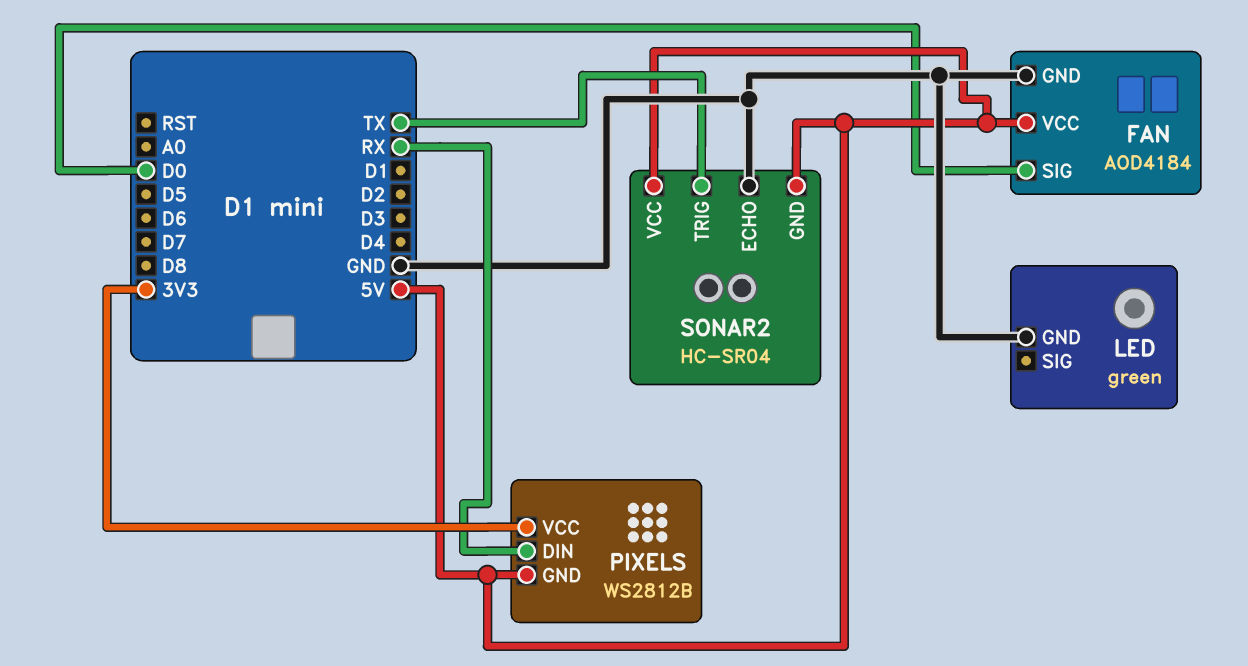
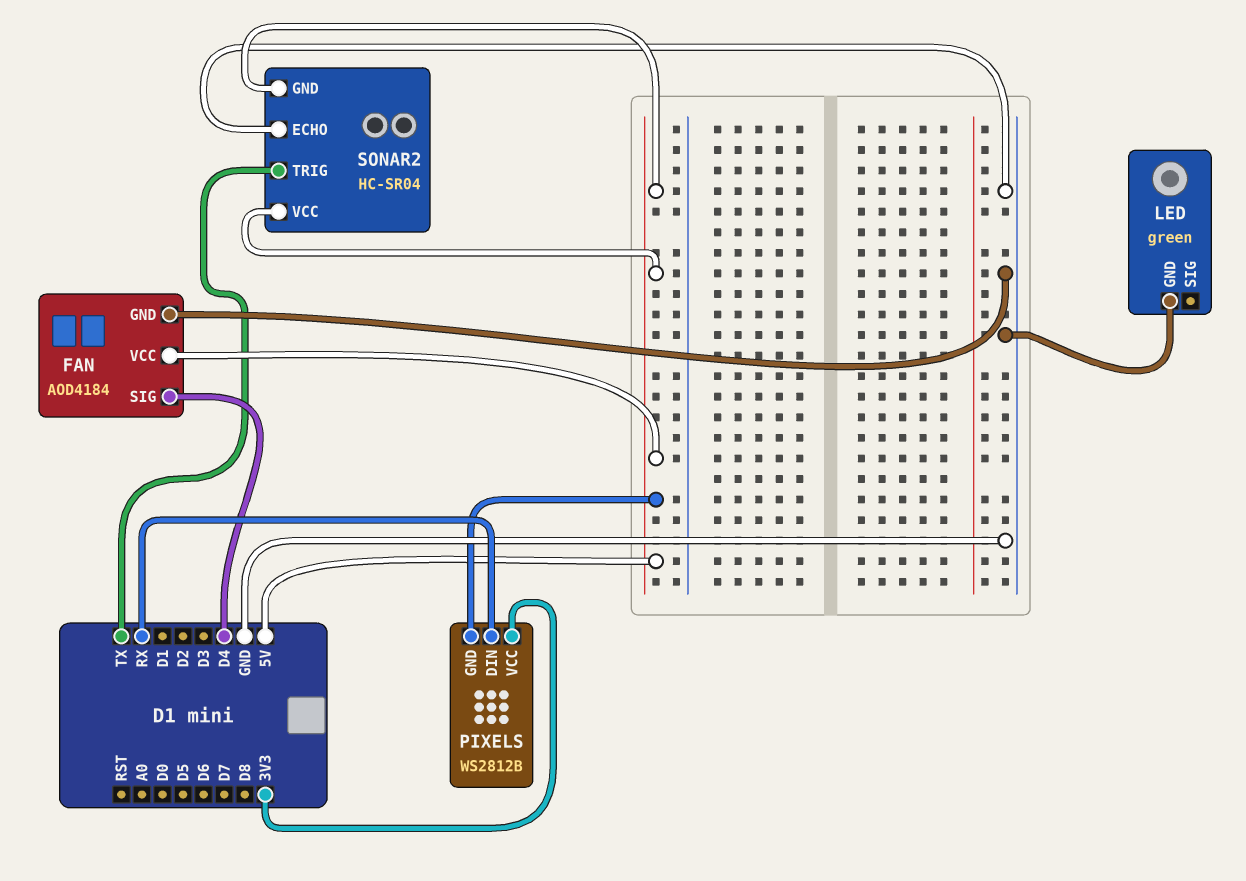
FAN pin SIG: D0 -> D4

